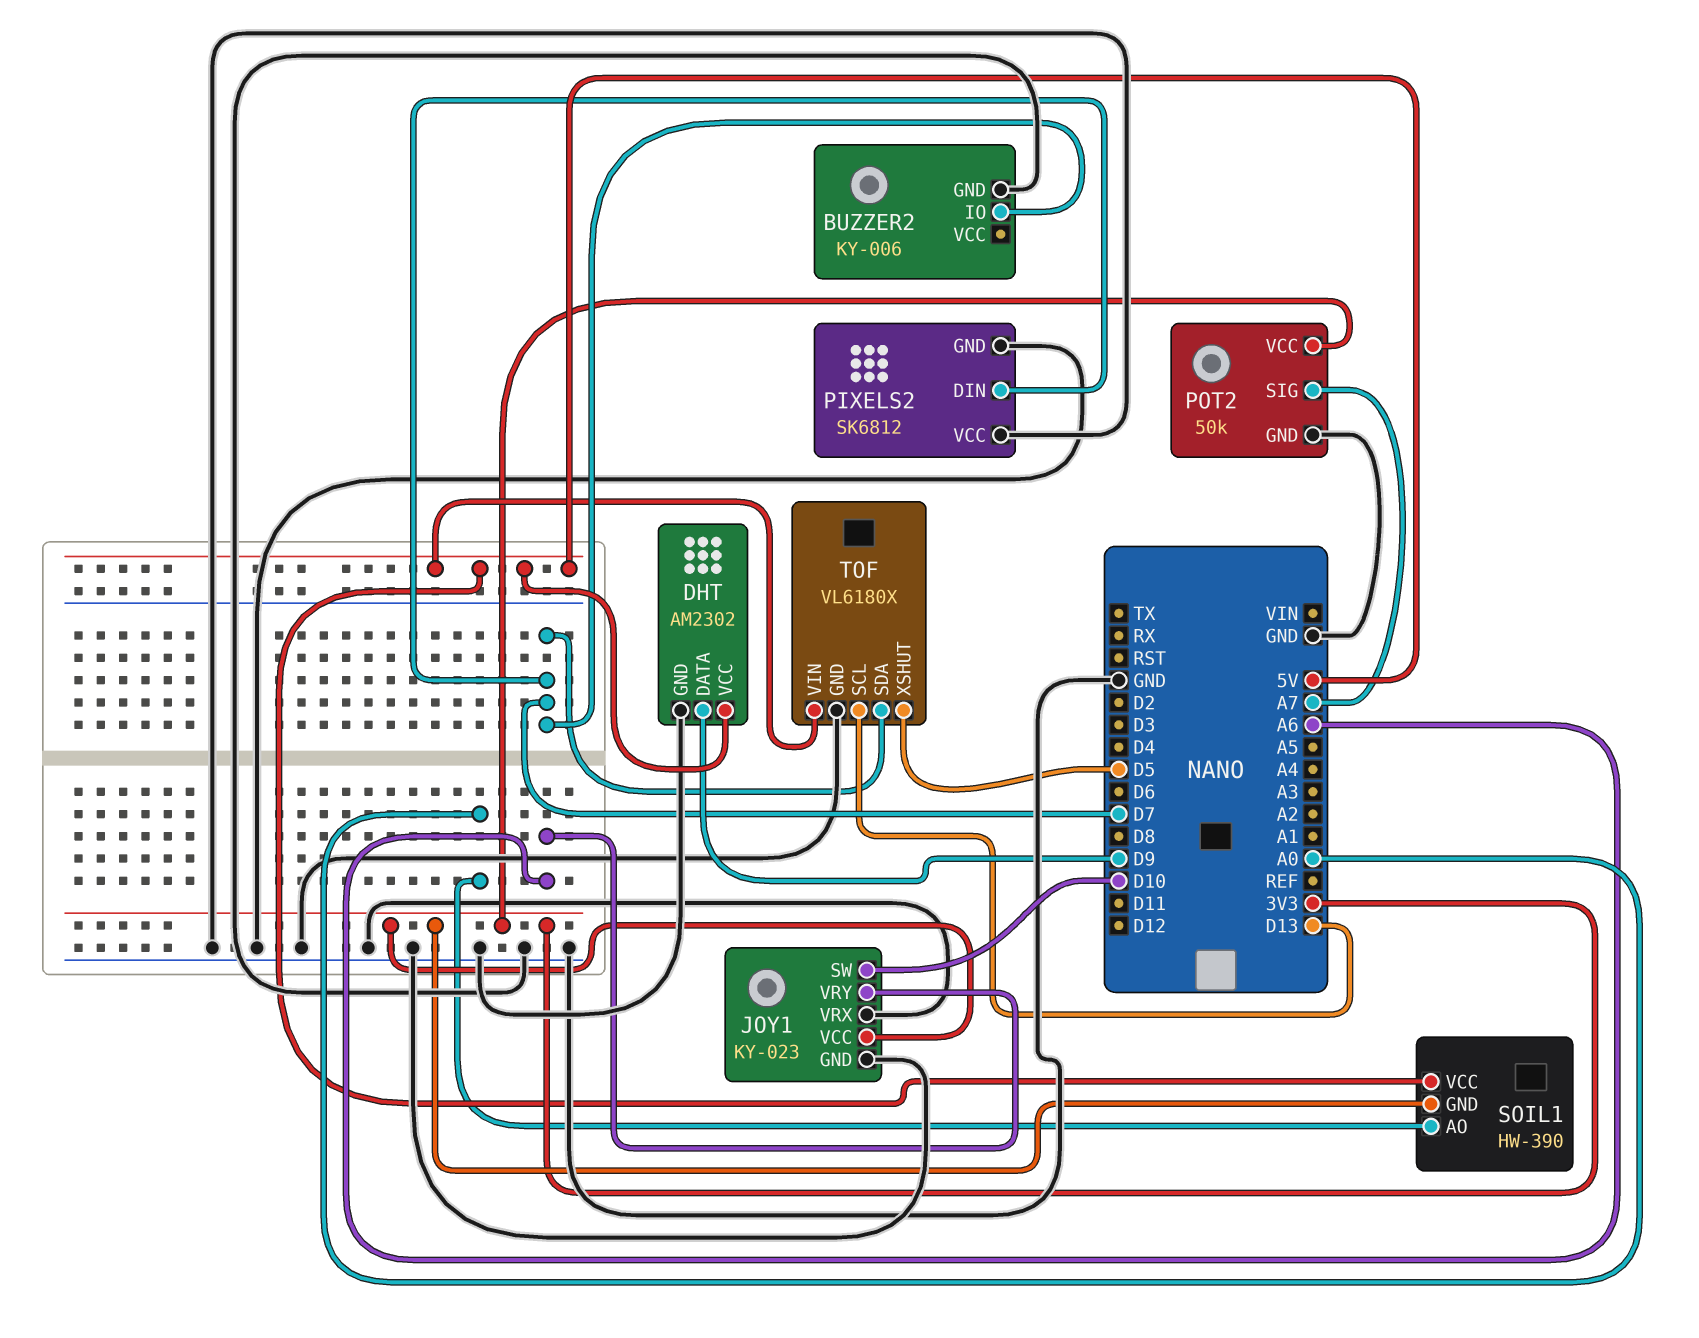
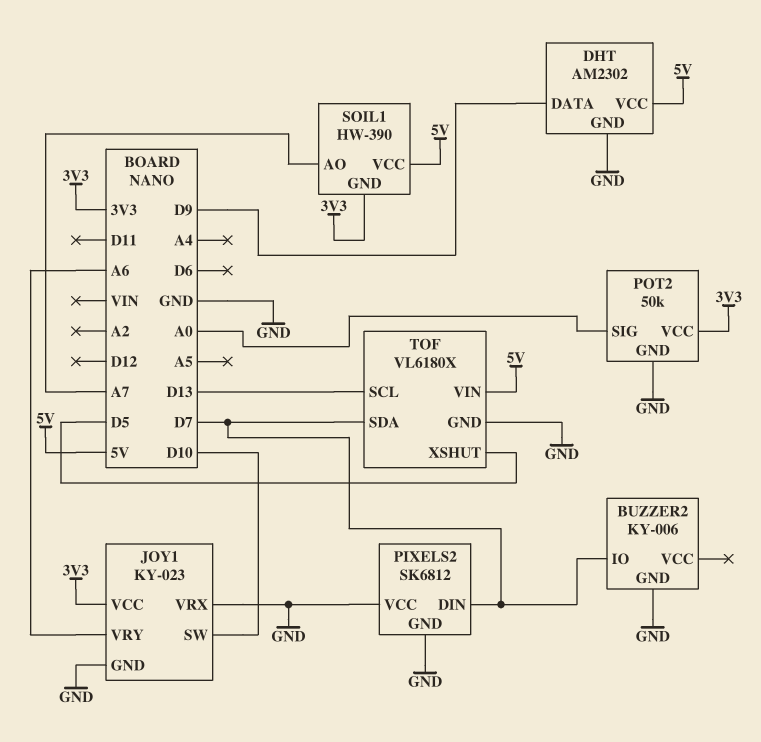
POT2 pin SIG: A7 -> A0
SOIL1 pin AO: A0 -> A7

